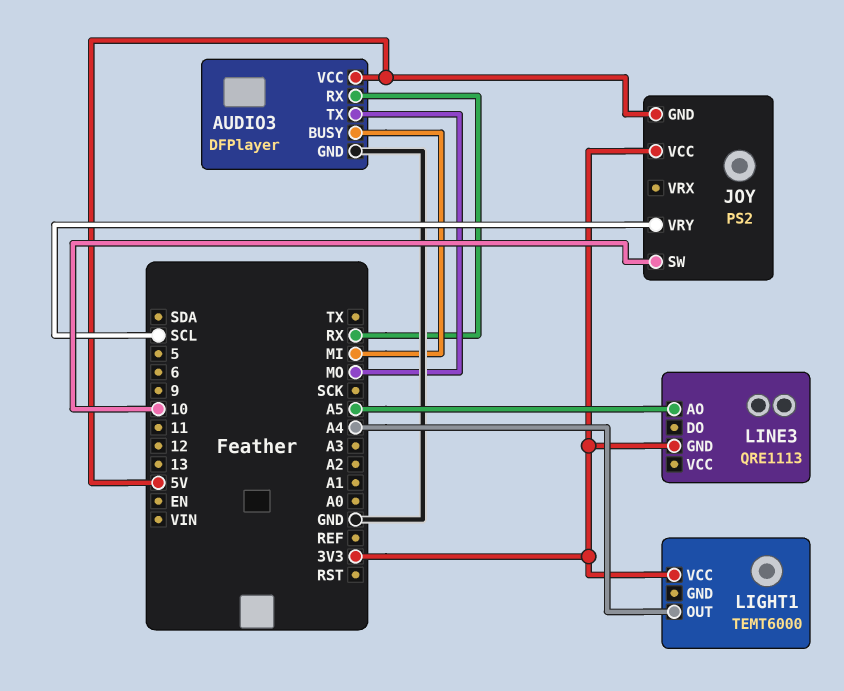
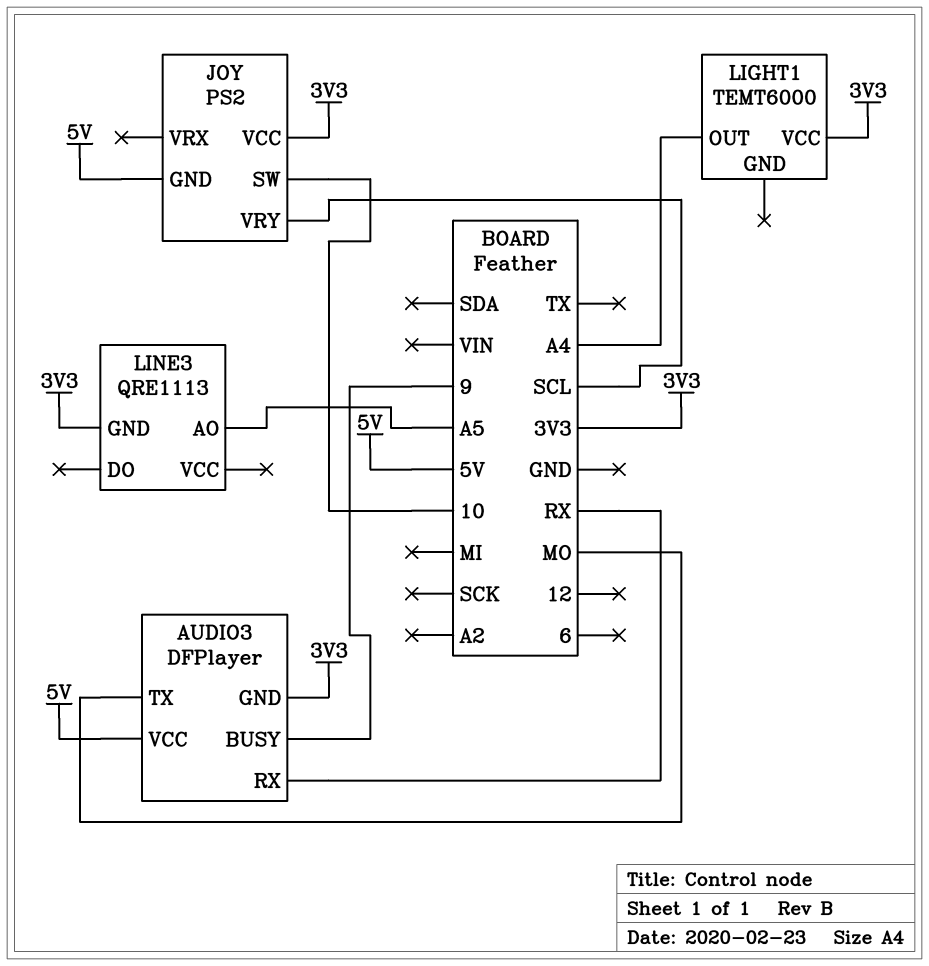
AUDIO3 pin BUSY: MI -> 9
AUDIO3 pin GND: GND -> 3V3

